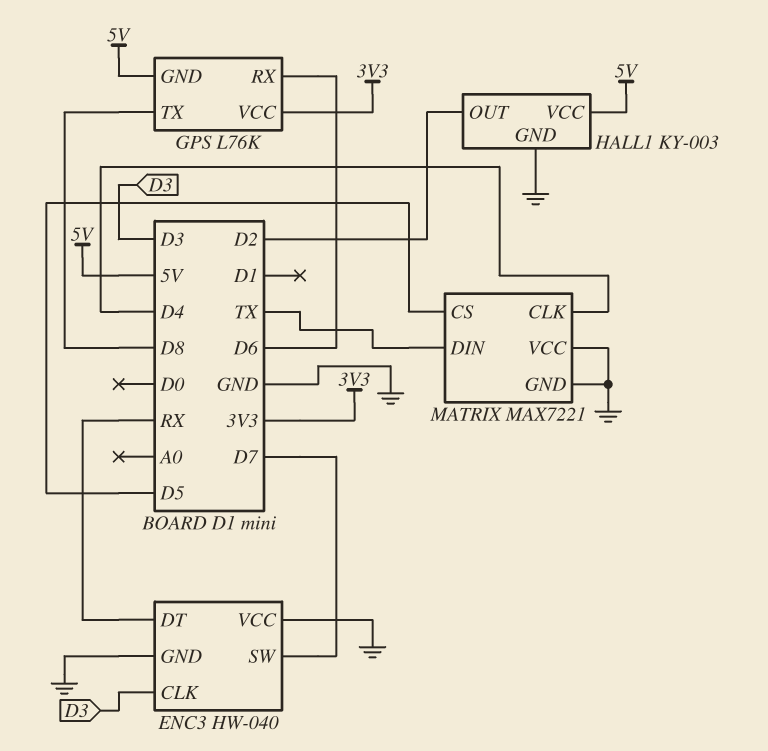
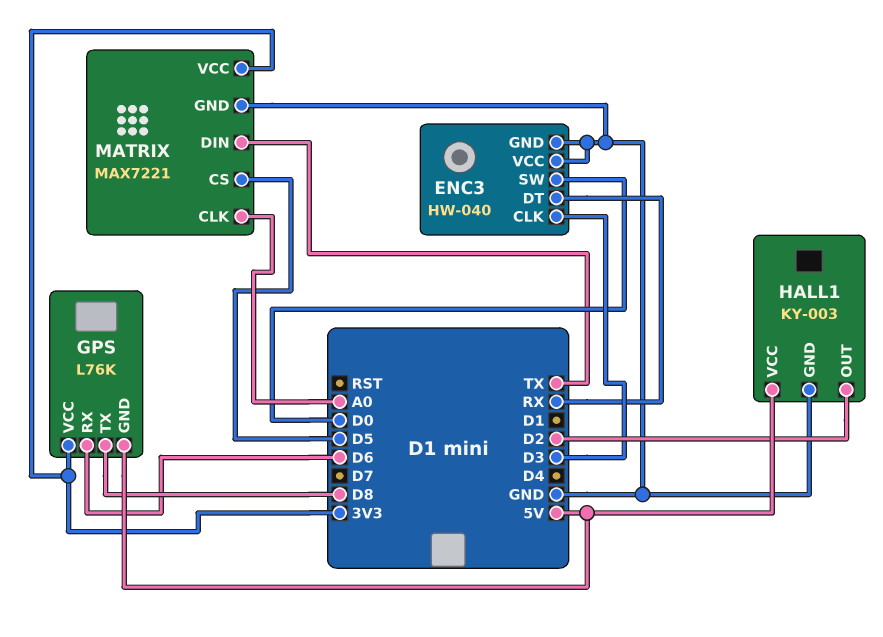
ENC3 pin SW: D7 -> D0
MATRIX pin CLK: D4 -> A0
MATRIX pin VCC: GND -> 3V3

